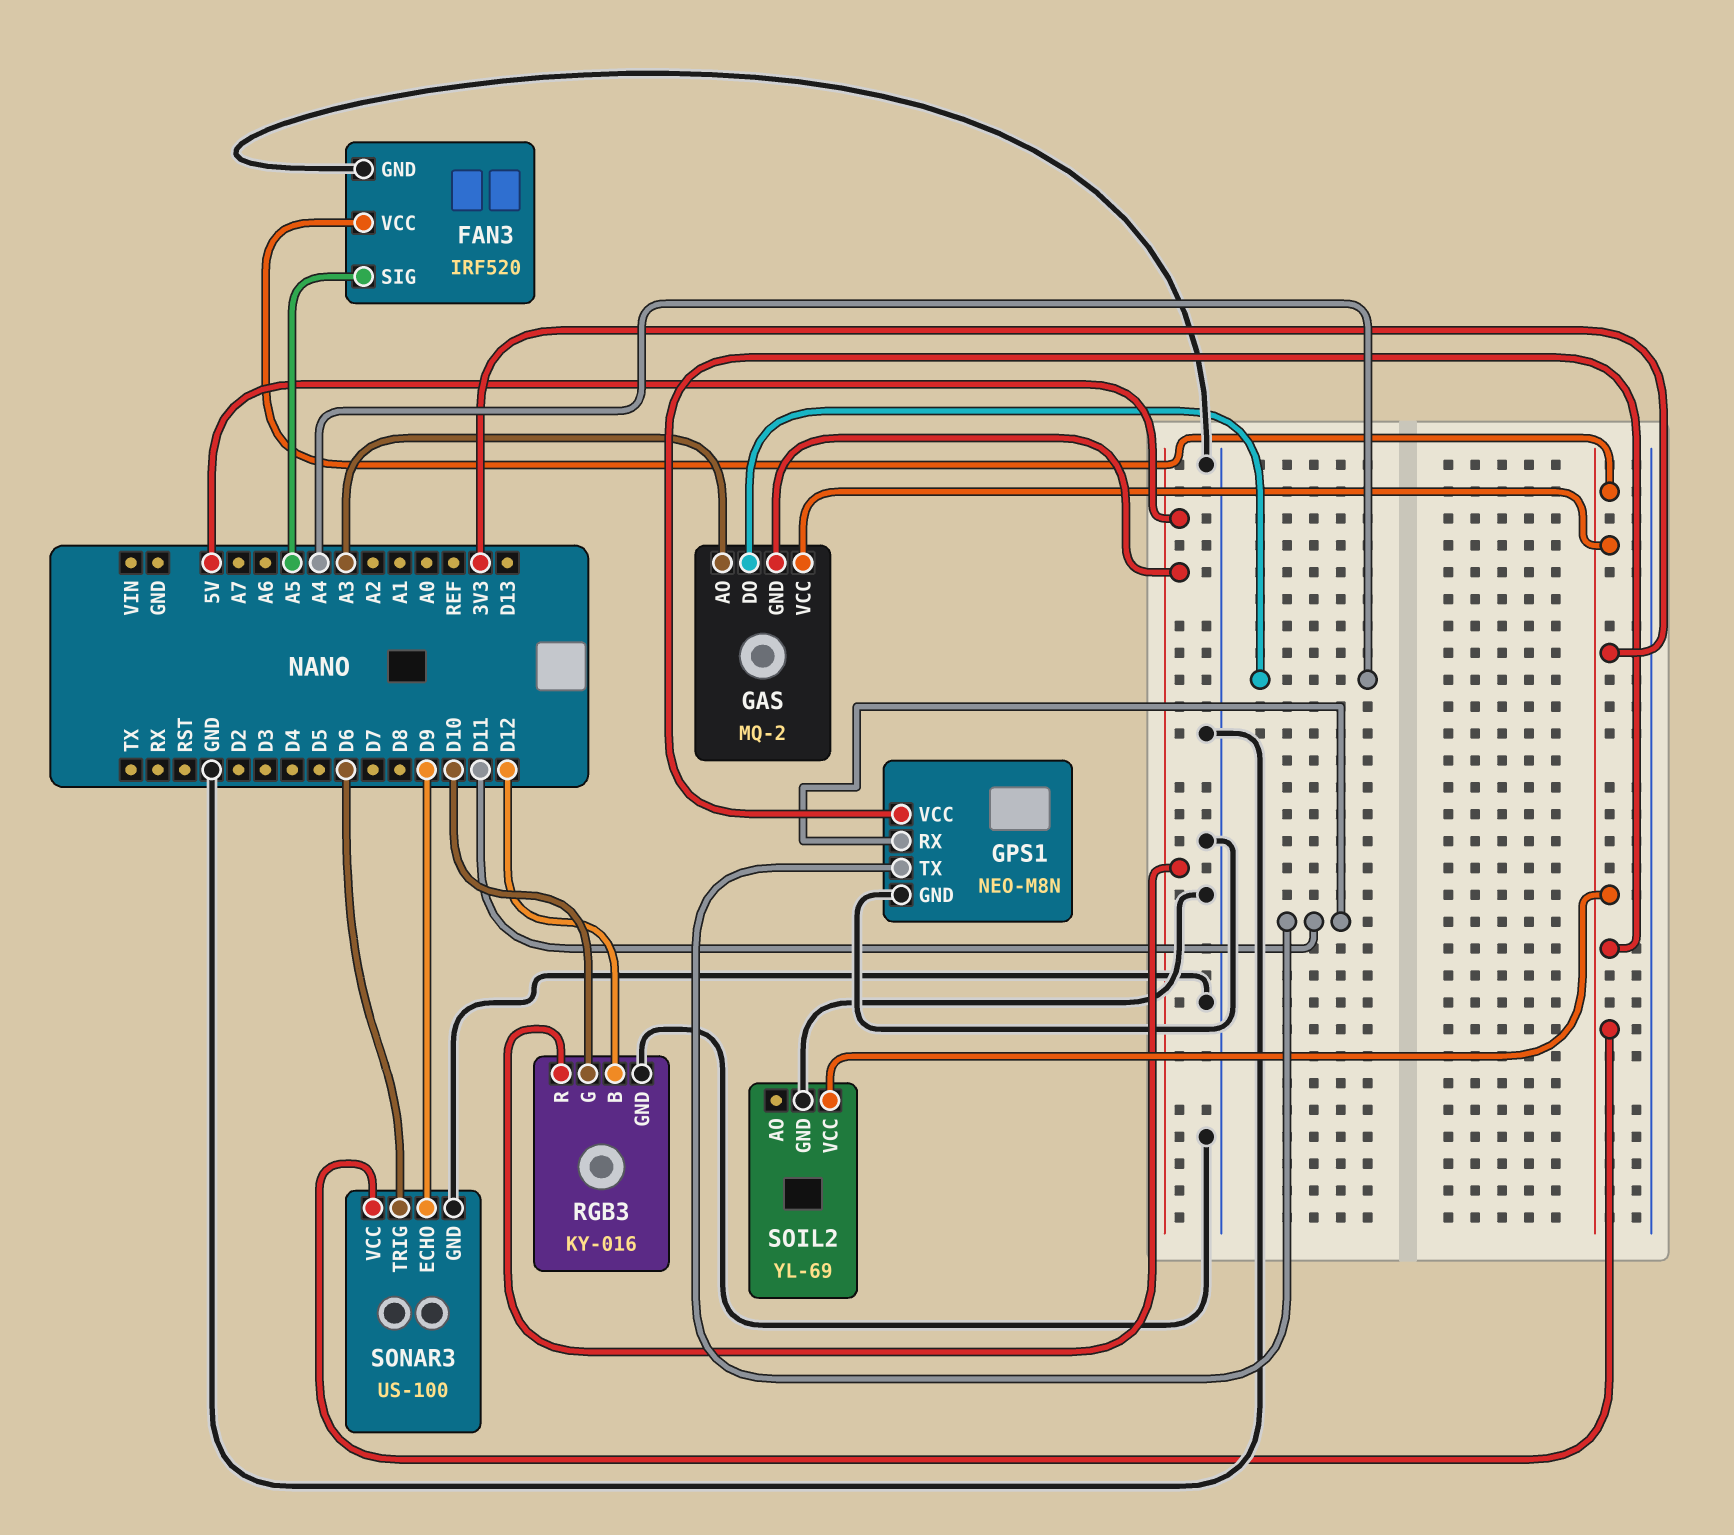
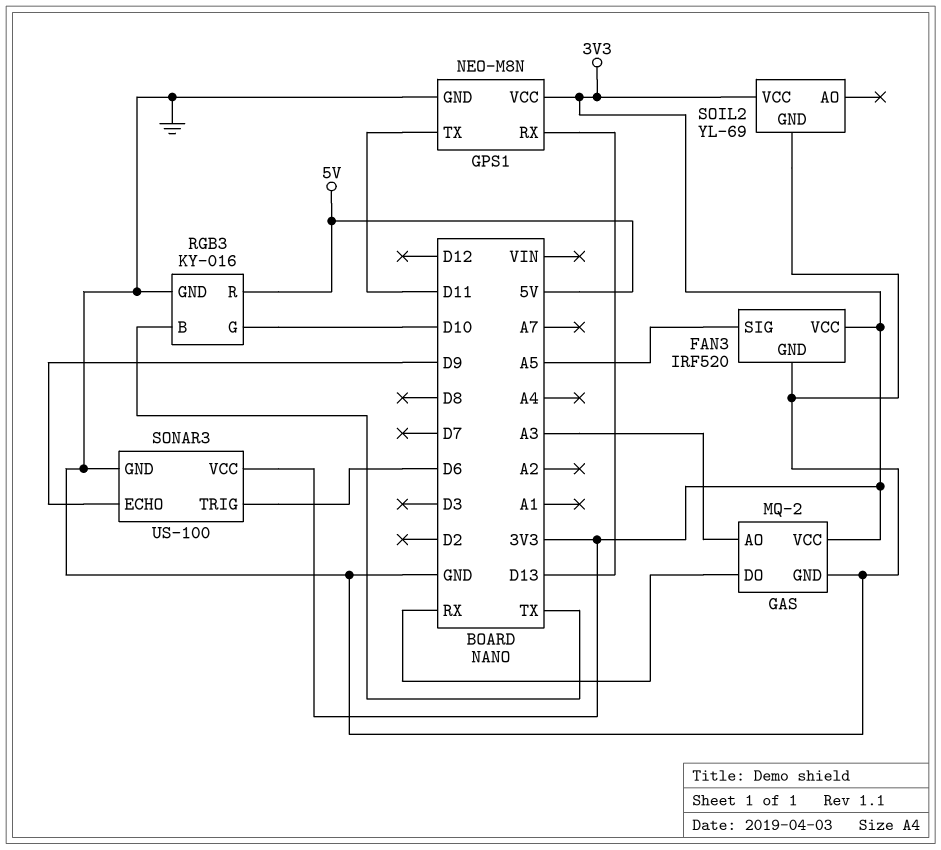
GAS pin DO: A4 -> RX
GAS pin GND: 5V -> GND
GPS1 pin RX: D11 -> D13
RGB3 pin B: D12 -> TX

